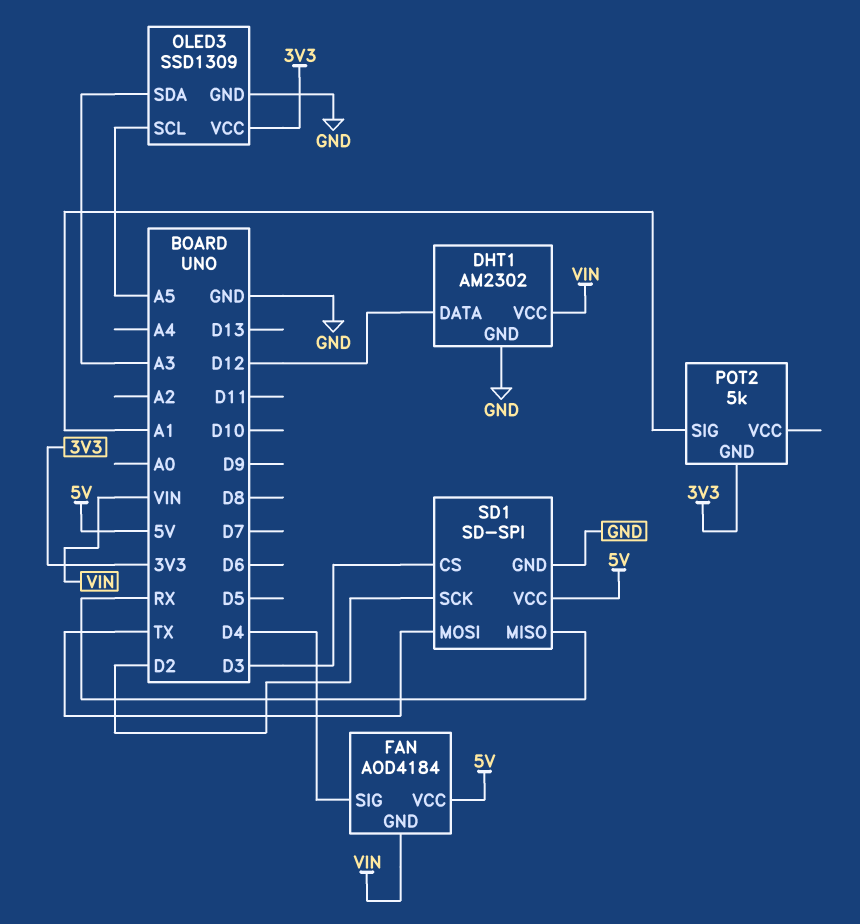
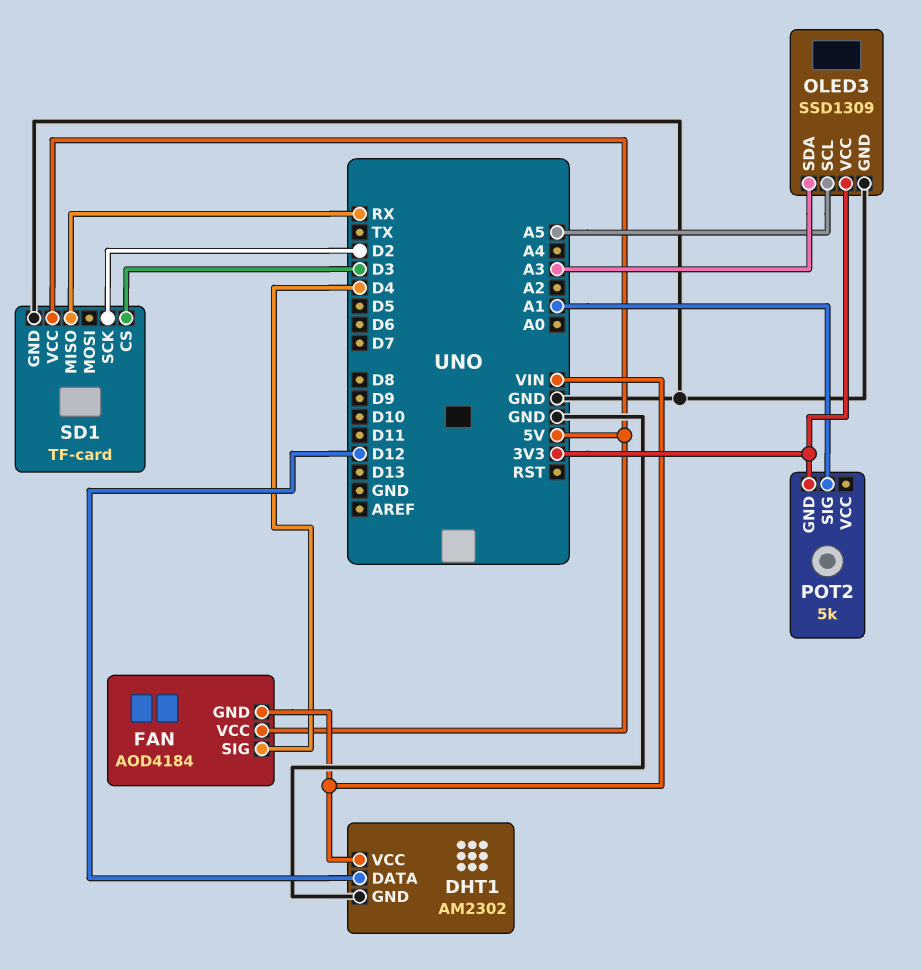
SD1: SD-SPI -> TF-card
SD1 pin MOSI: TX -> none

